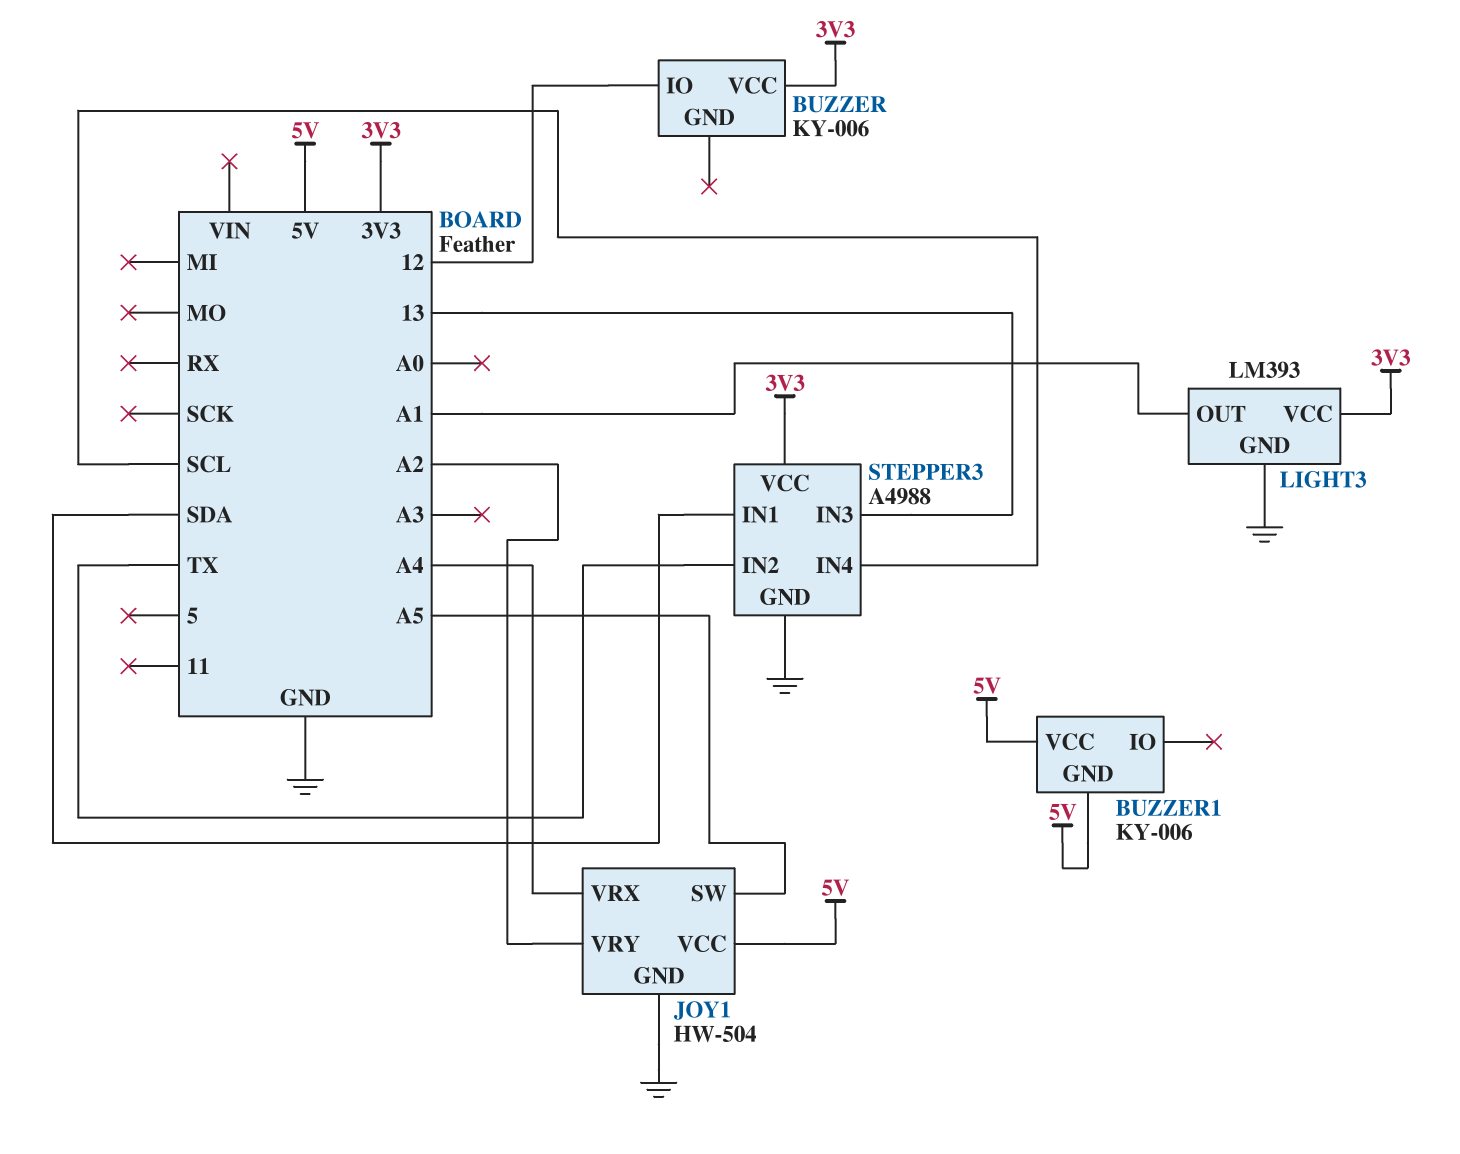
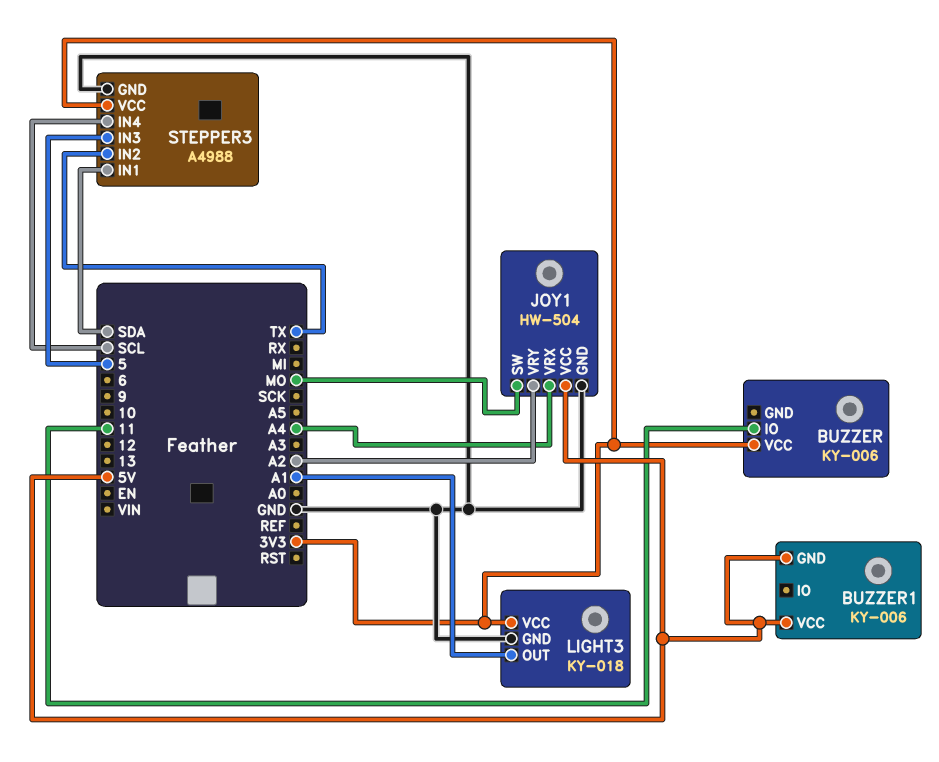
BUZZER pin IO: 12 -> 11
JOY1 pin SW: A5 -> MO
LIGHT3: LM393 -> KY-018
STEPPER3 pin IN3: 13 -> 5

